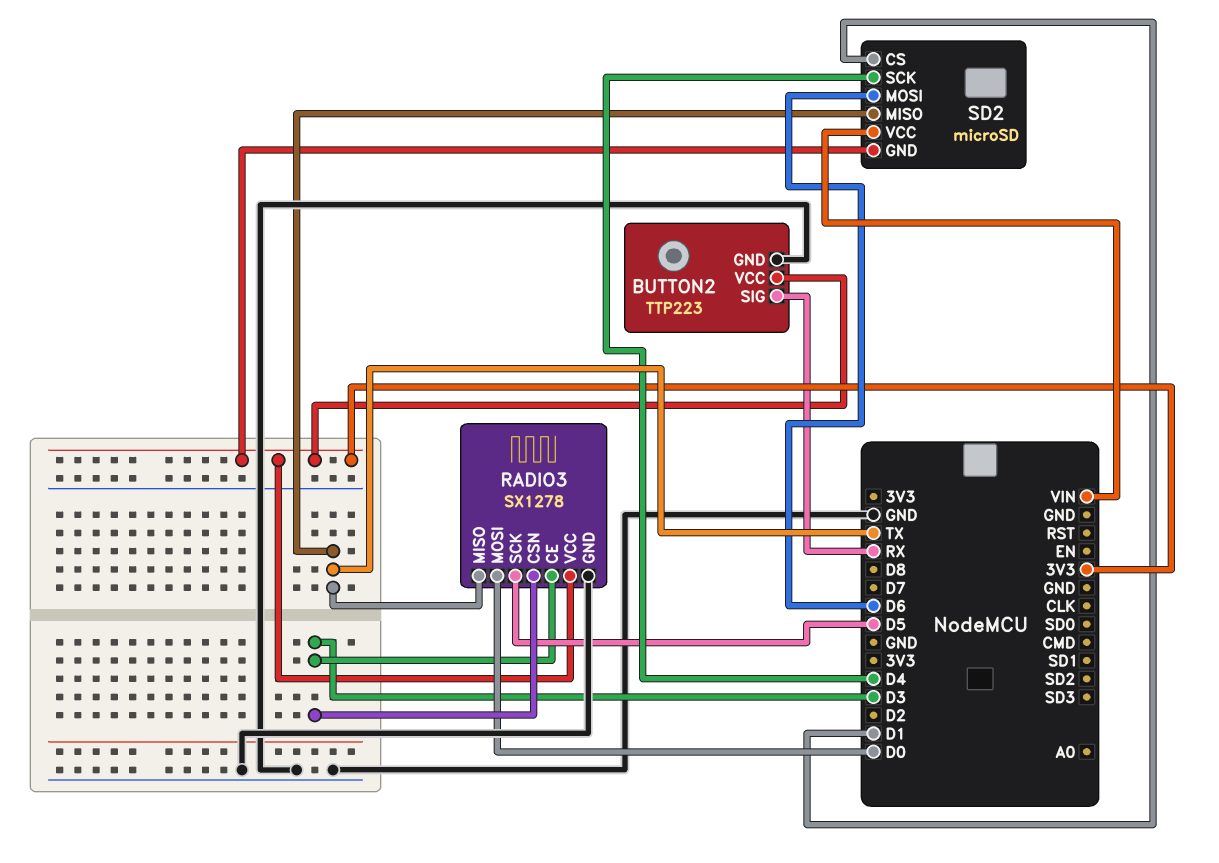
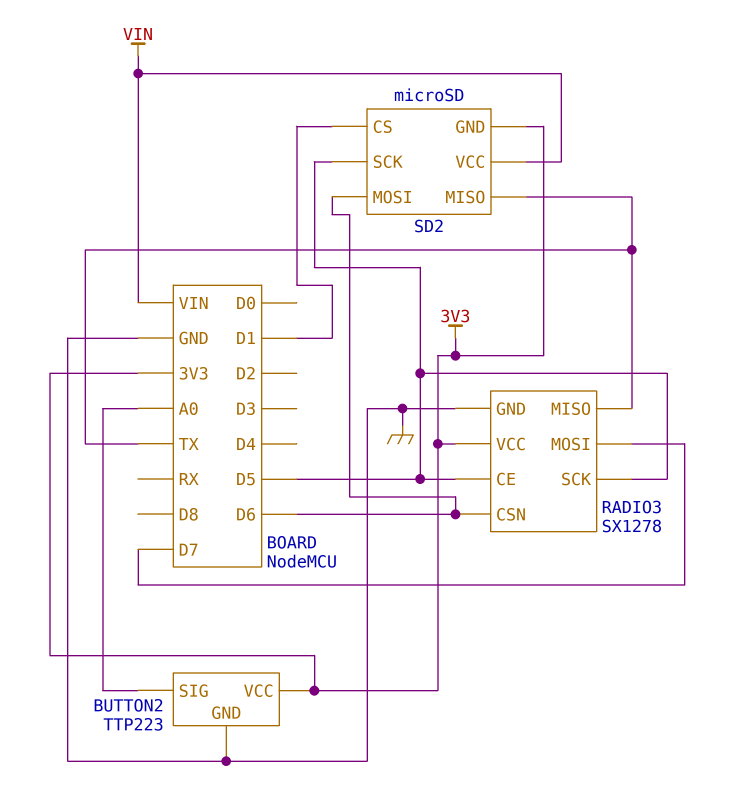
BUTTON2 pin SIG: RX -> A0
RADIO3 pin CE: D3 -> D5
RADIO3 pin CSN: D3 -> D6
RADIO3 pin MOSI: D0 -> D7
SD2 pin SCK: D4 -> D5

